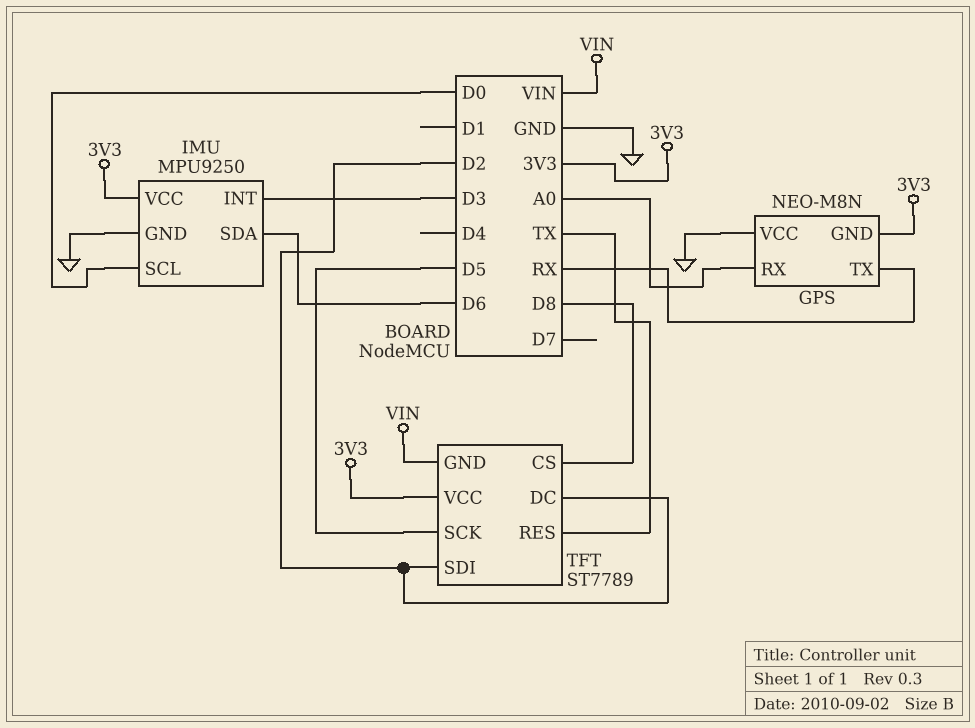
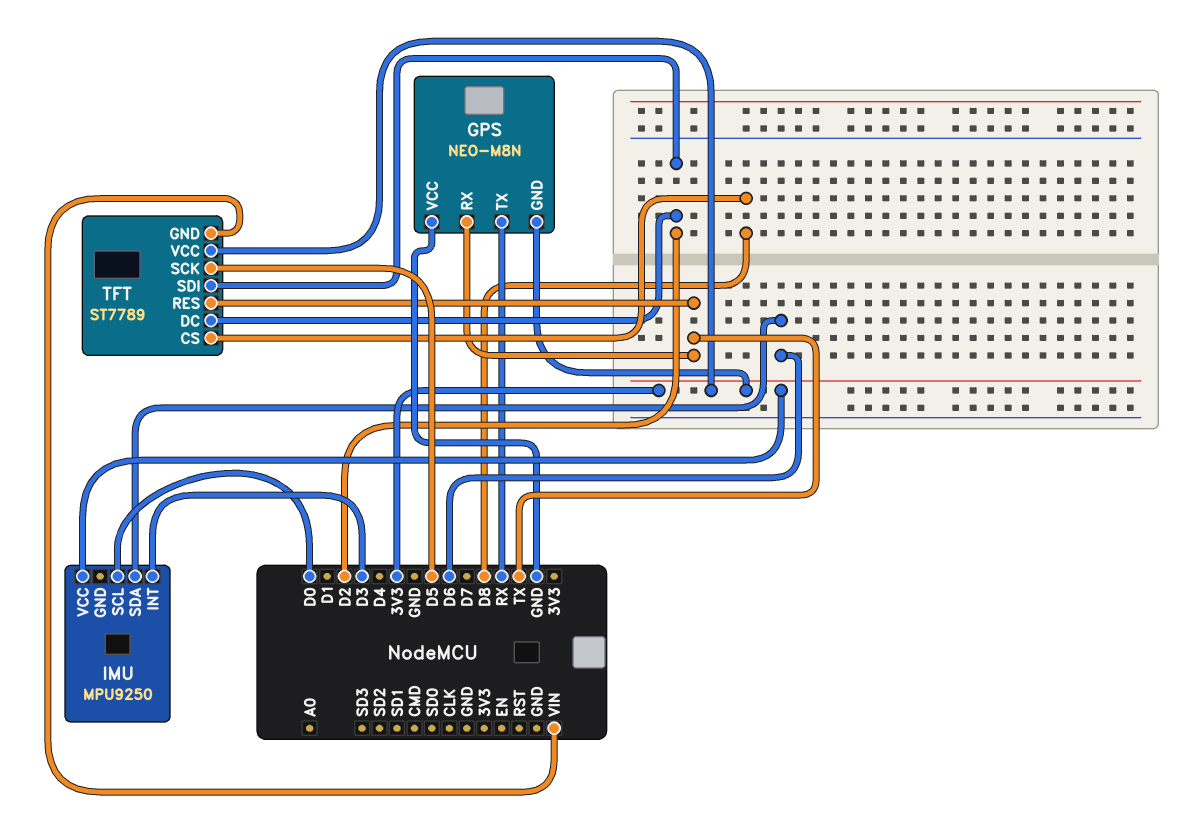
GPS pin RX: A0 -> TX
IMU pin GND: GND -> none

